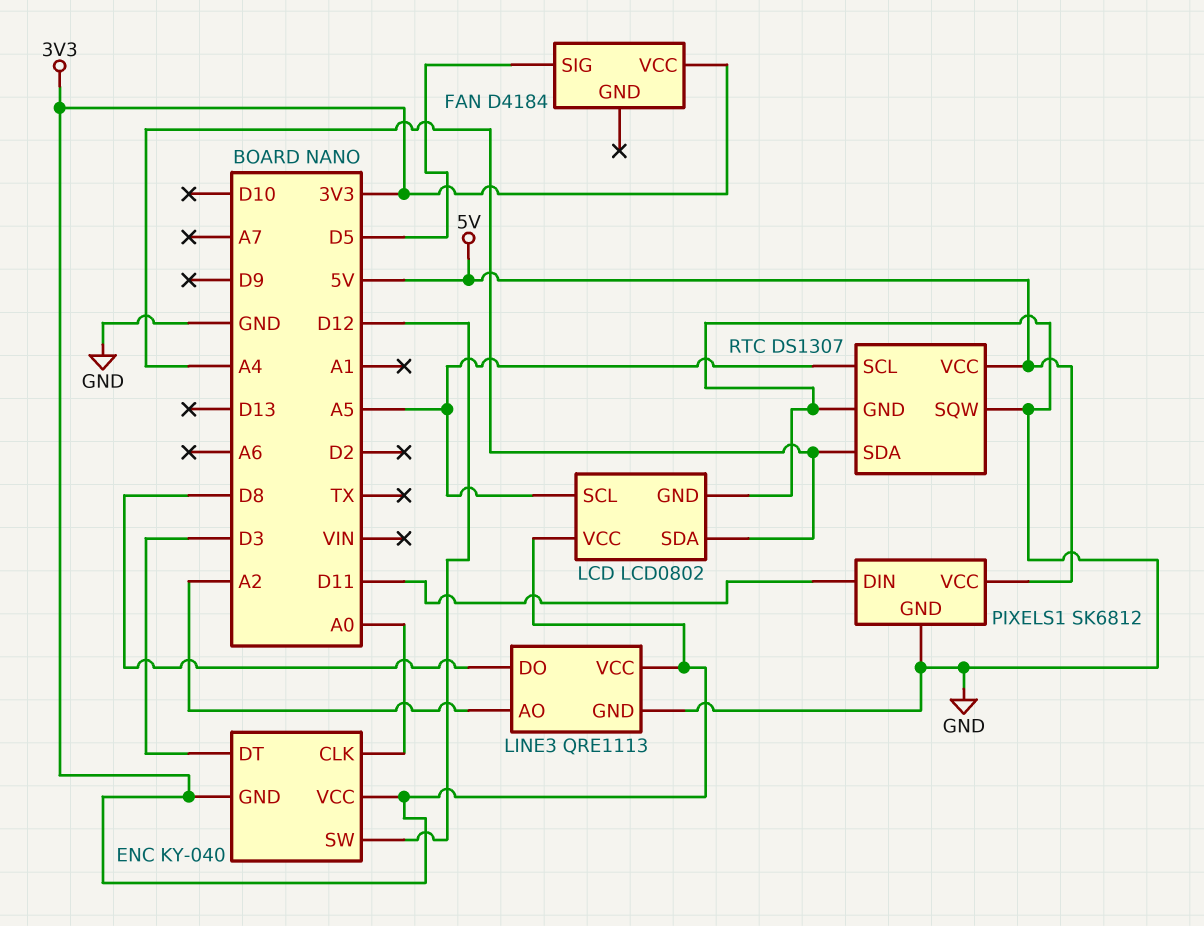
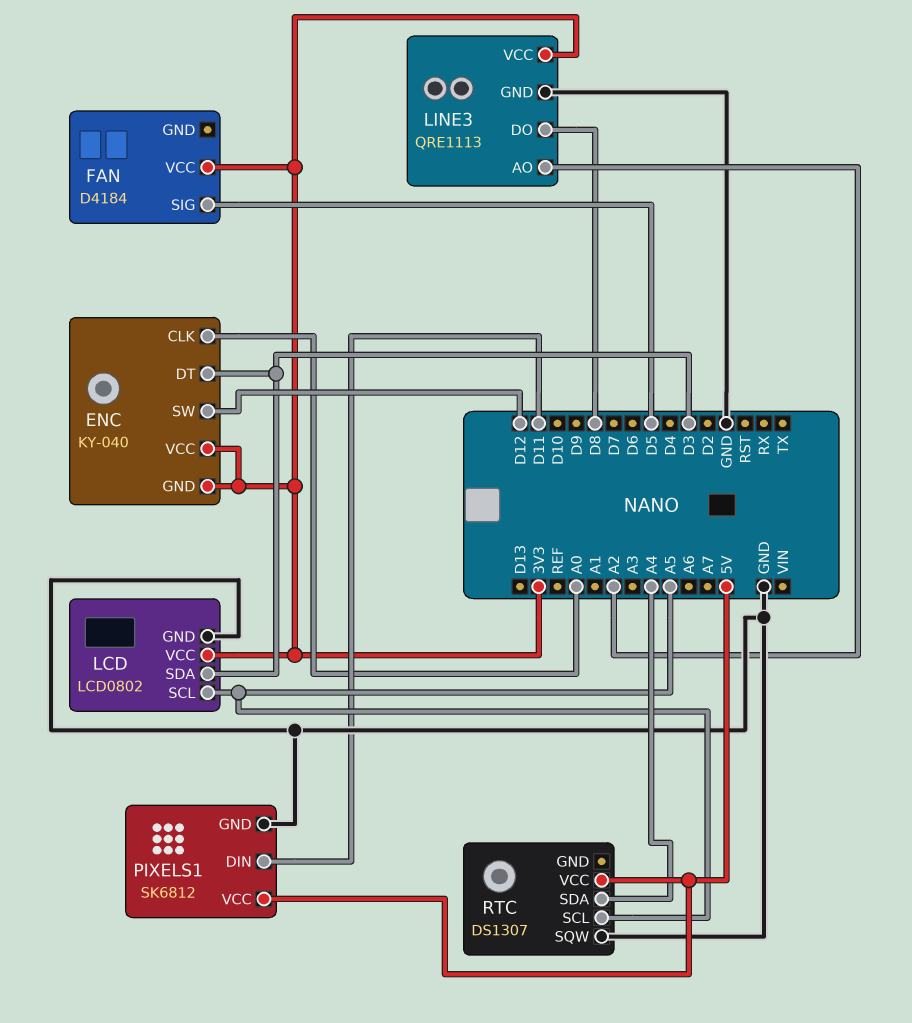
LCD pin SDA: A4 -> D3
RTC pin GND: GND -> none

